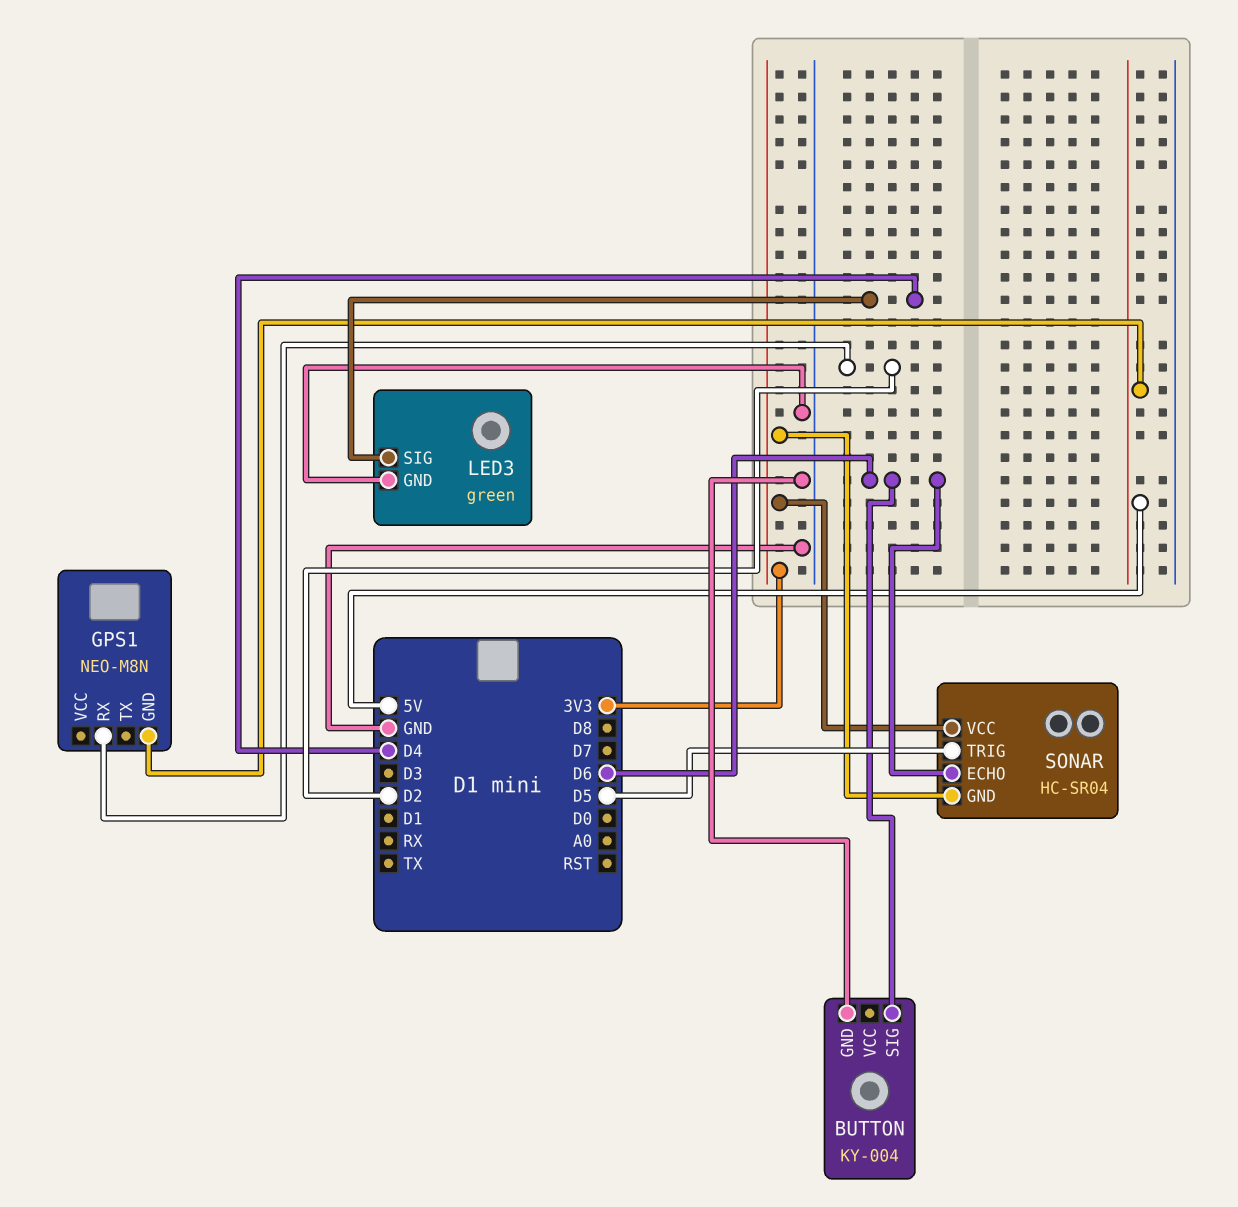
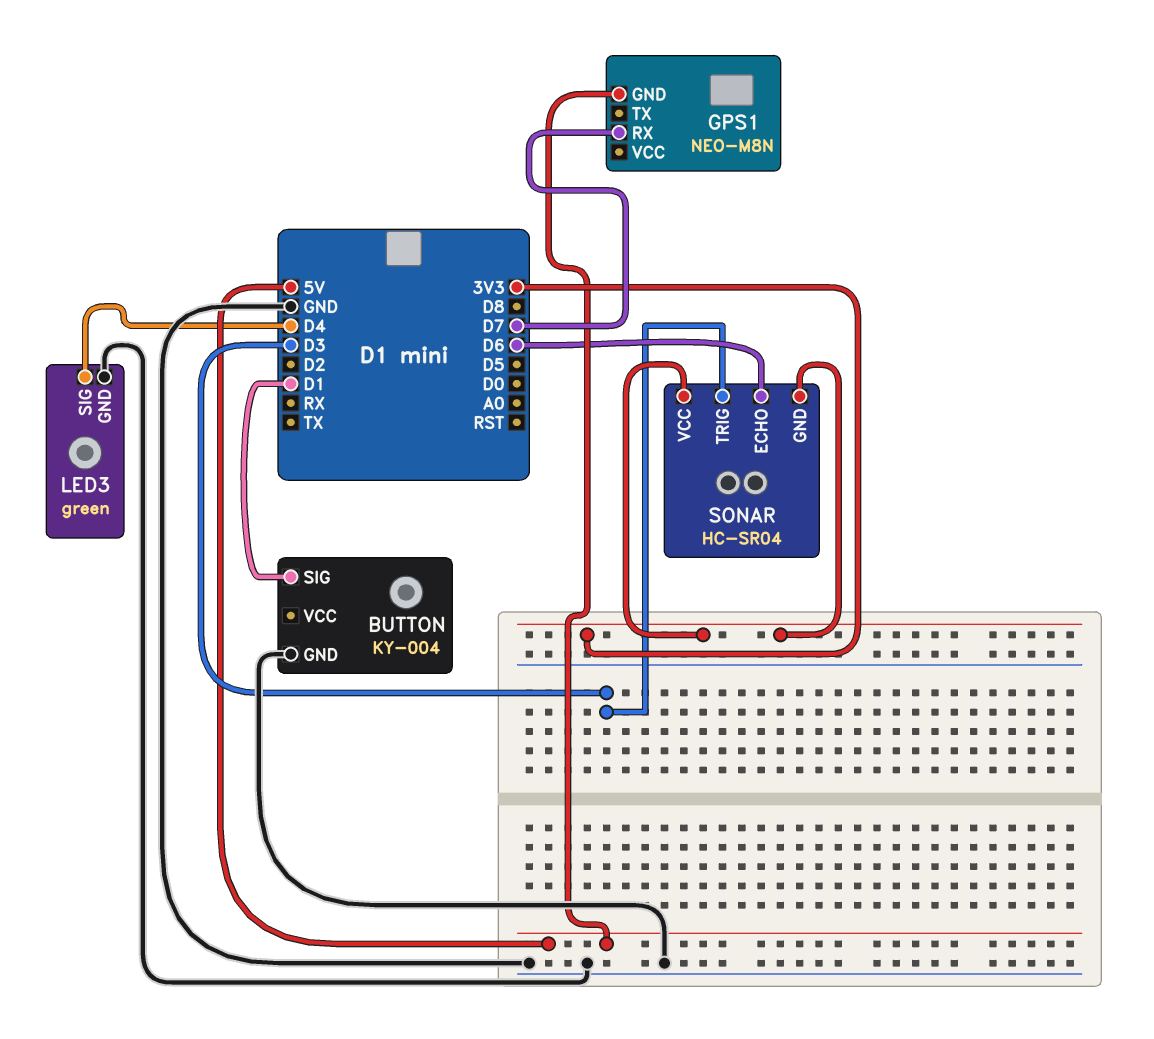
BUTTON pin SIG: D6 -> D1
GPS1 pin RX: D2 -> D7
SONAR pin TRIG: D5 -> D3

